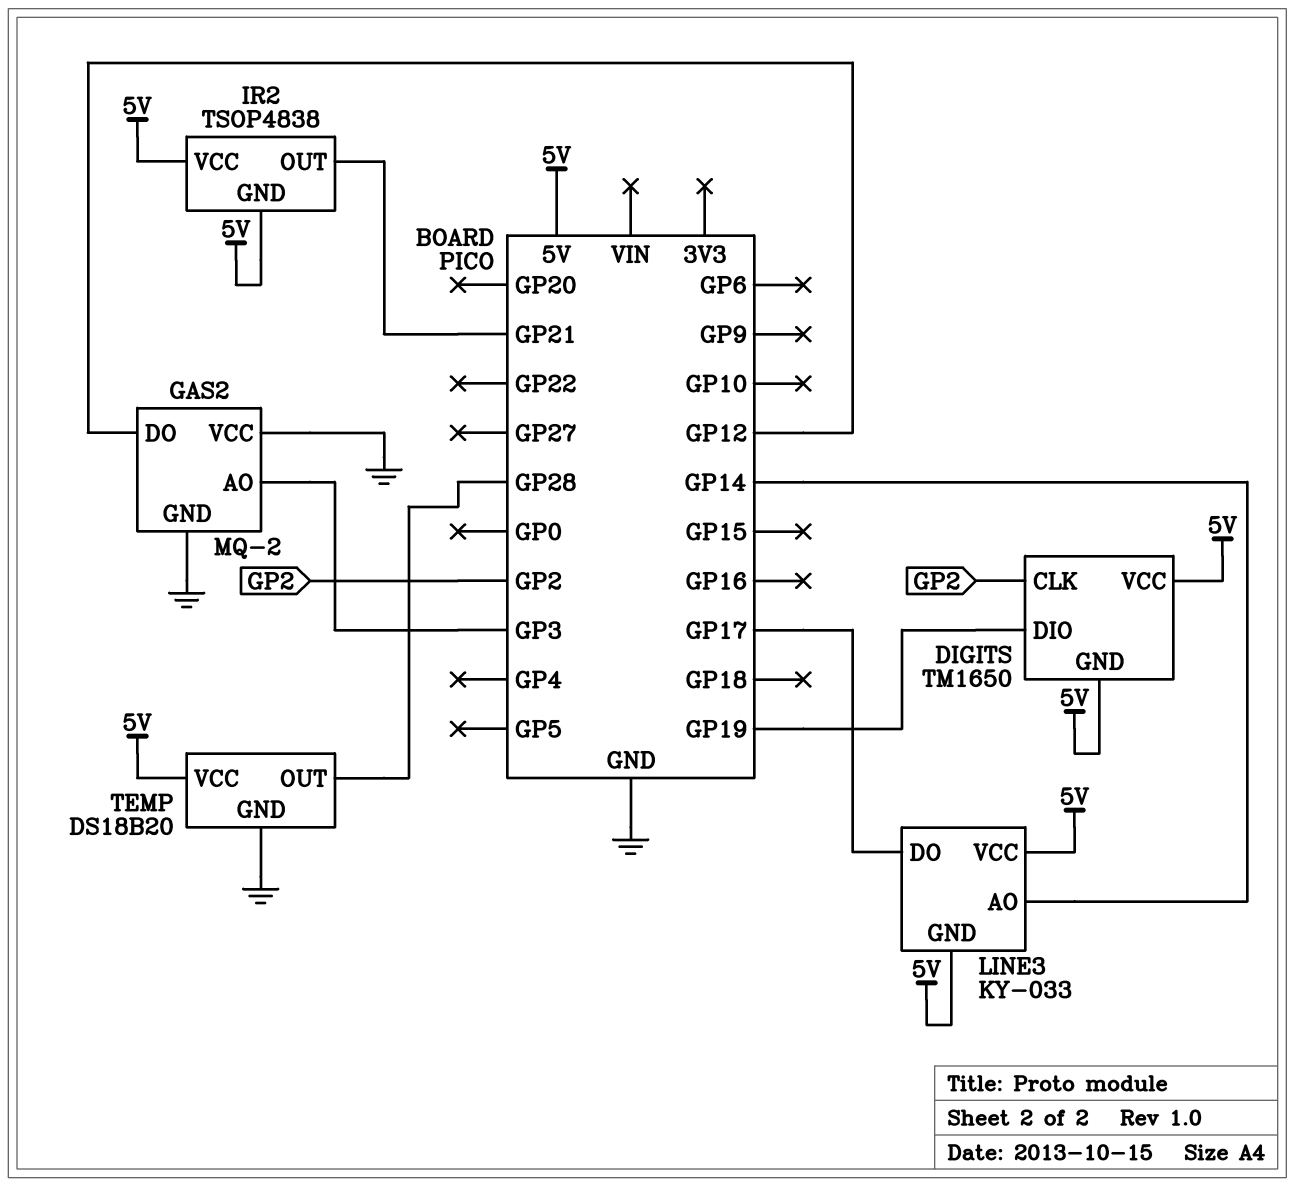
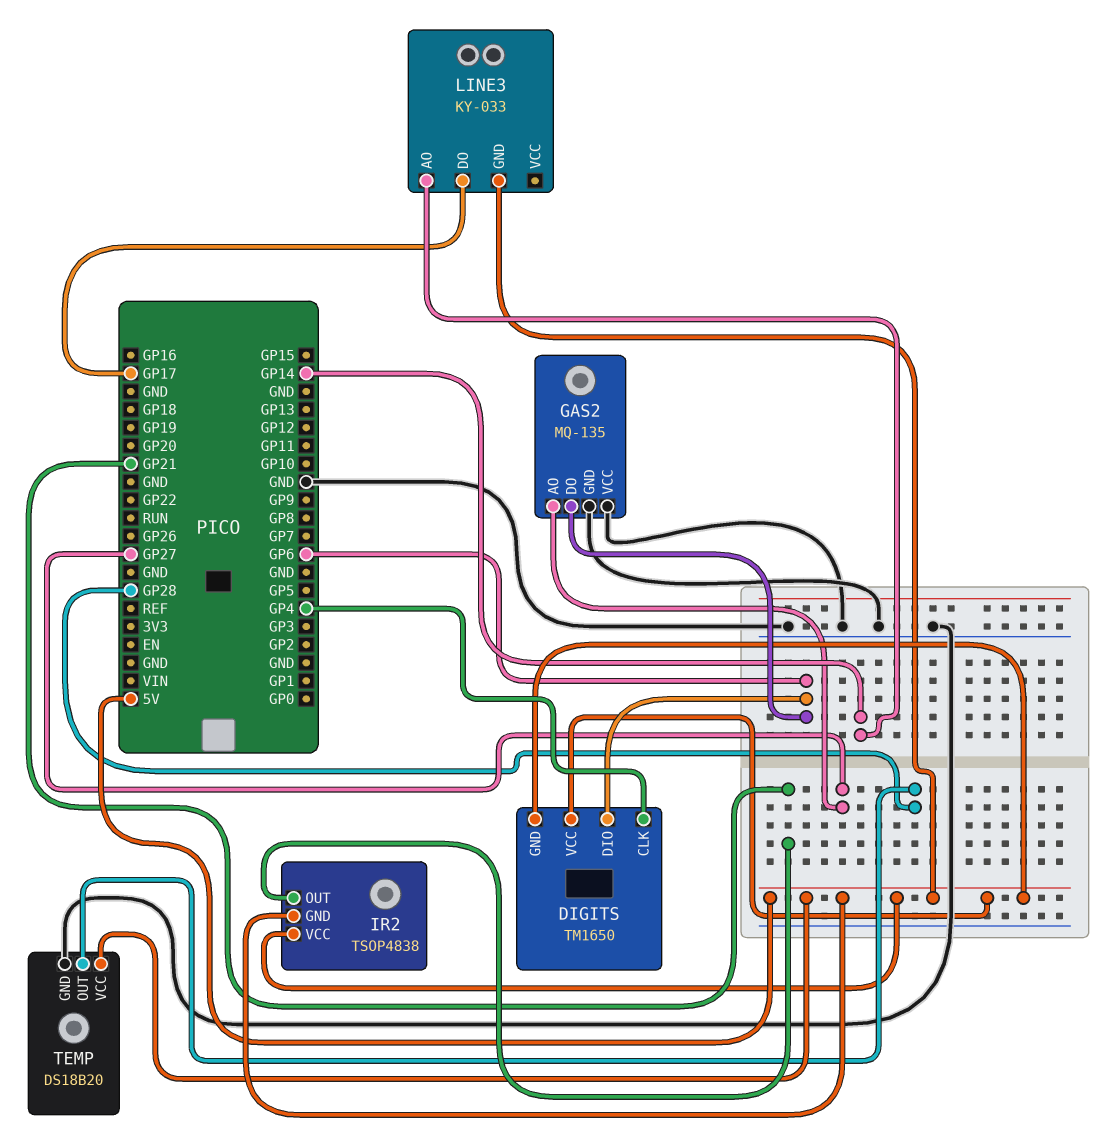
DIGITS pin CLK: GP2 -> GP4
DIGITS pin DIO: GP19 -> GP6
GAS2: MQ-2 -> MQ-135
GAS2 pin AO: GP3 -> GP27
GAS2 pin DO: GP12 -> GP6
LINE3 pin VCC: 5V -> none

